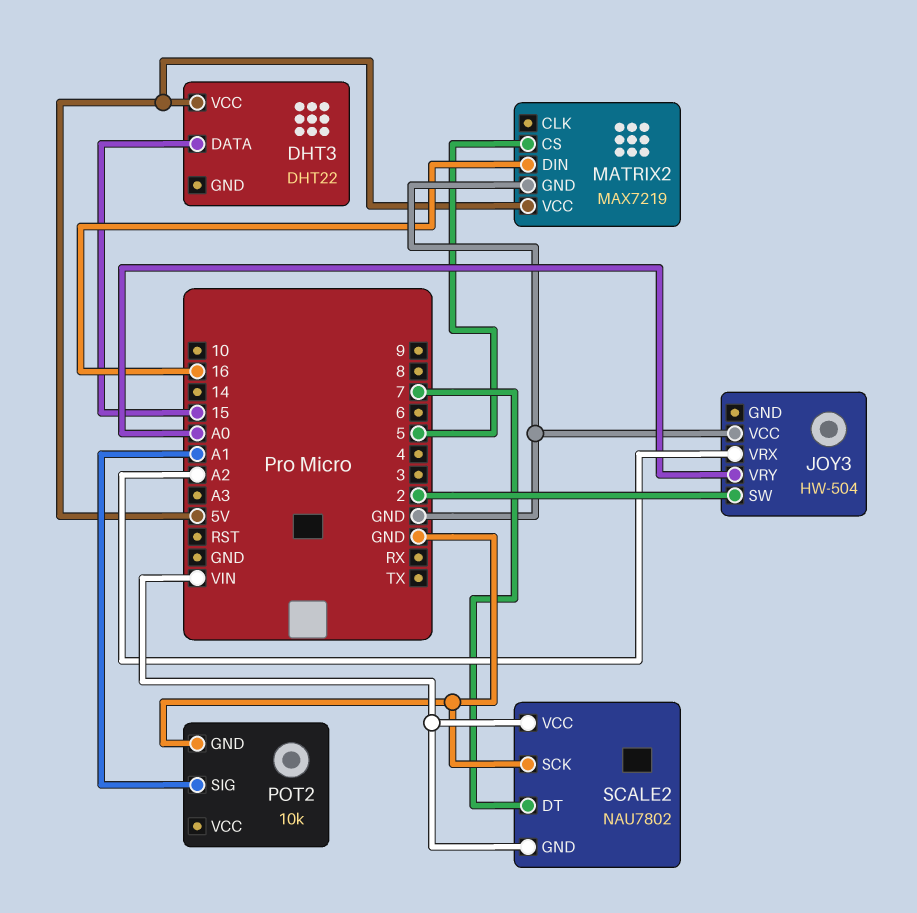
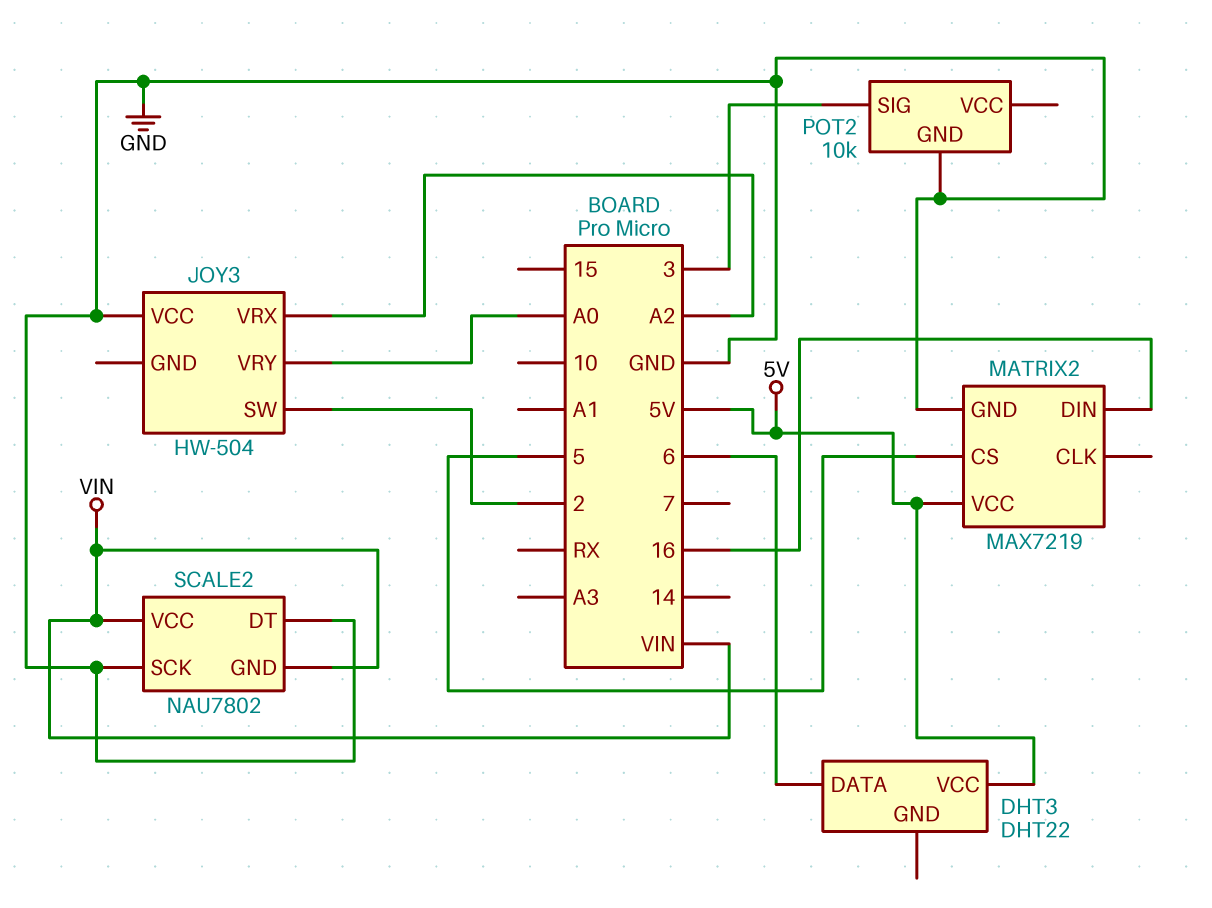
DHT3 pin DATA: 15 -> 6
POT2 pin SIG: A1 -> 3
SCALE2 pin DT: 7 -> GND

